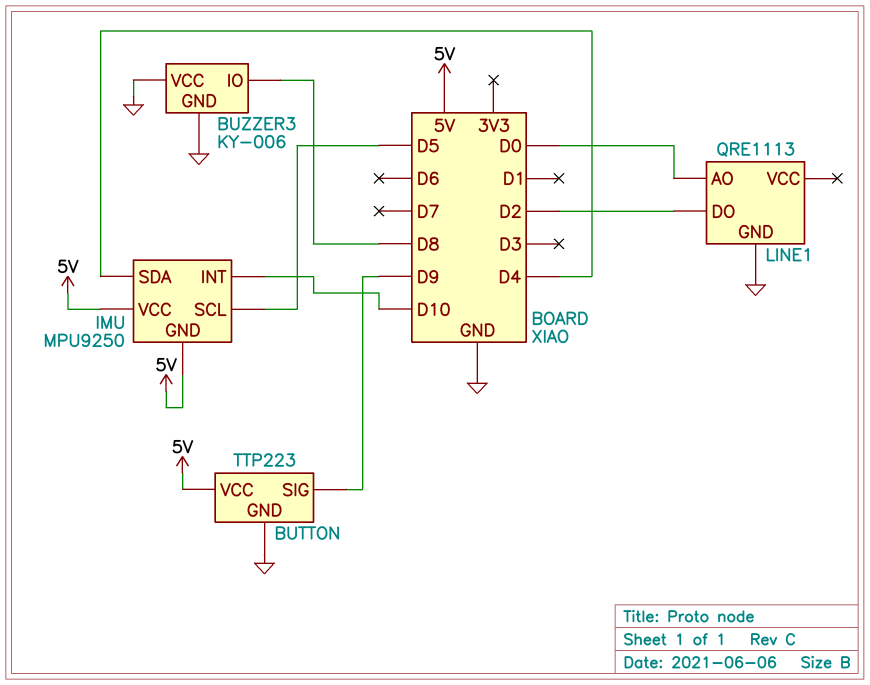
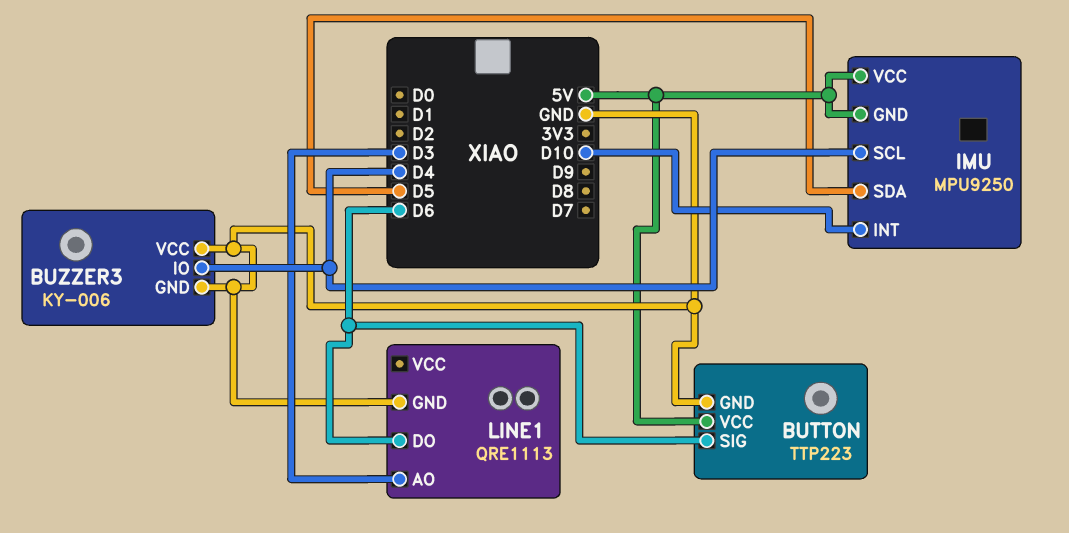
BUTTON pin SIG: D9 -> D6
BUZZER3 pin IO: D8 -> D4
IMU pin SCL: D5 -> D4
IMU pin SDA: D4 -> D5
LINE1 pin AO: D0 -> D3
LINE1 pin DO: D2 -> D6

